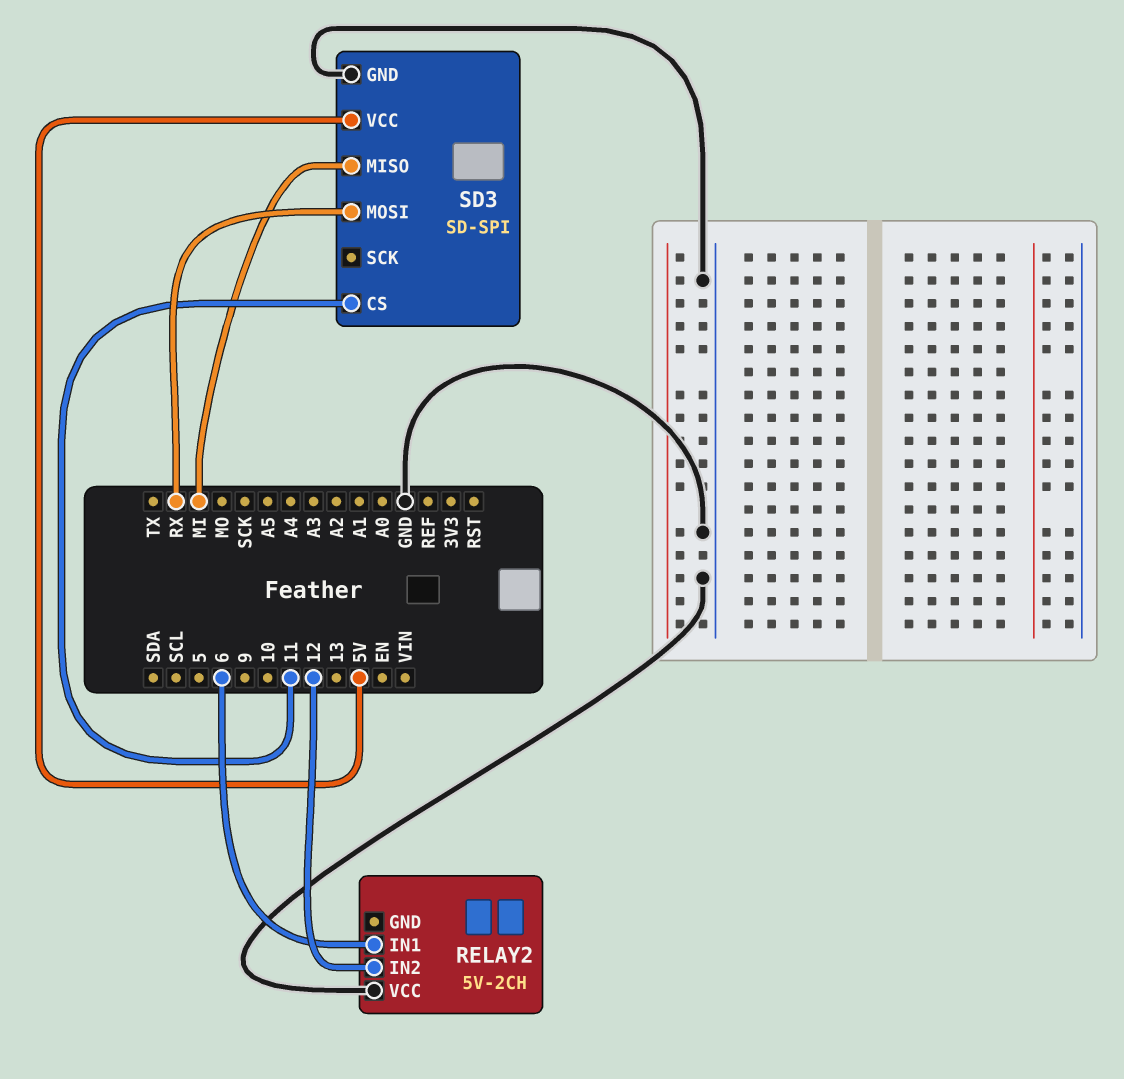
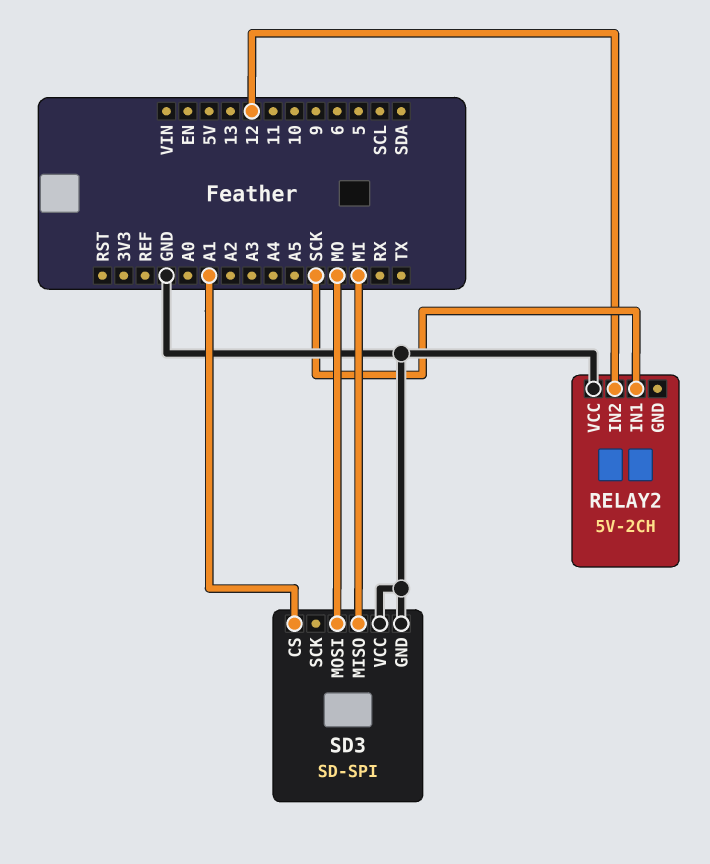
RELAY2 pin IN1: 6 -> SCK
SD3 pin CS: 11 -> A1
SD3 pin MOSI: RX -> MO
SD3 pin VCC: 5V -> GND

